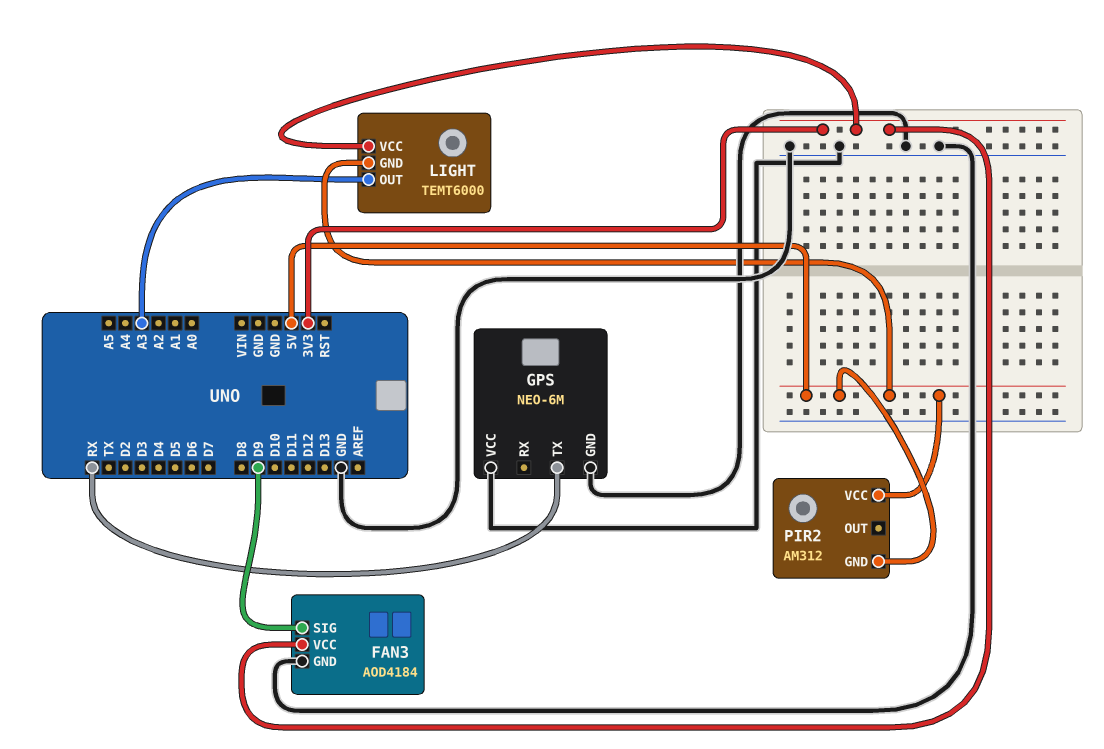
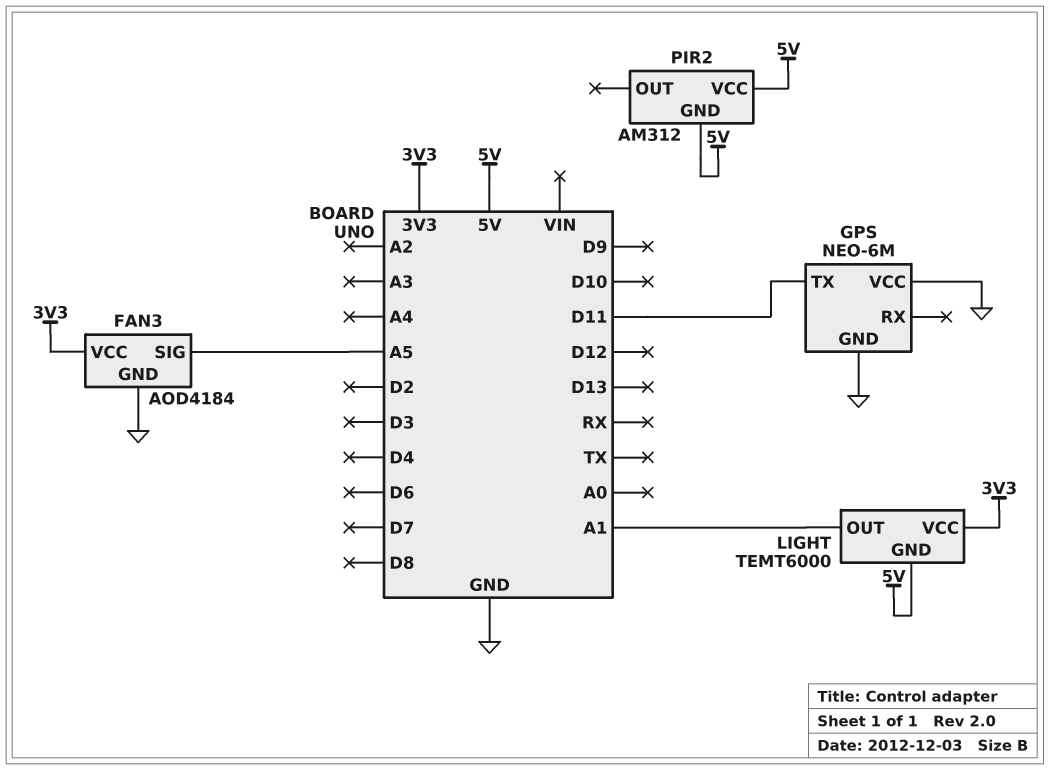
FAN3 pin SIG: D9 -> A5
GPS pin TX: RX -> D11
LIGHT pin OUT: A3 -> A1

